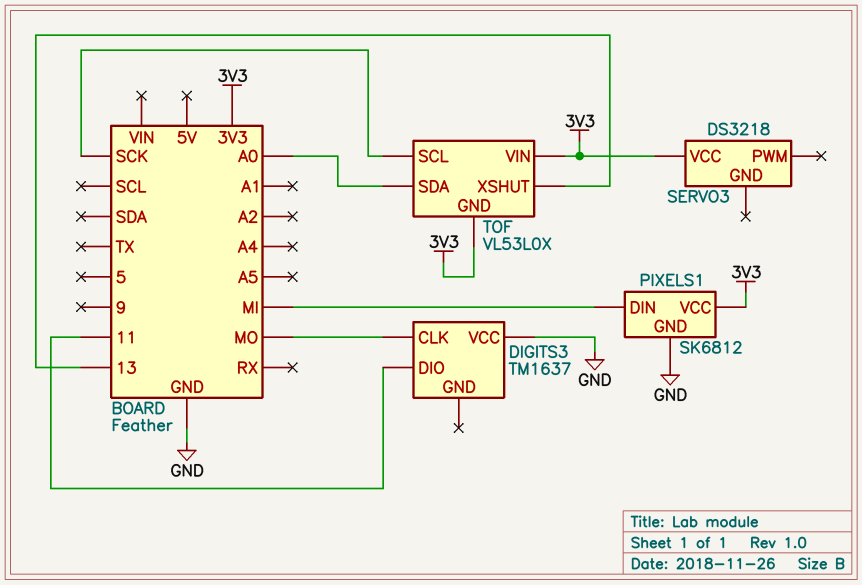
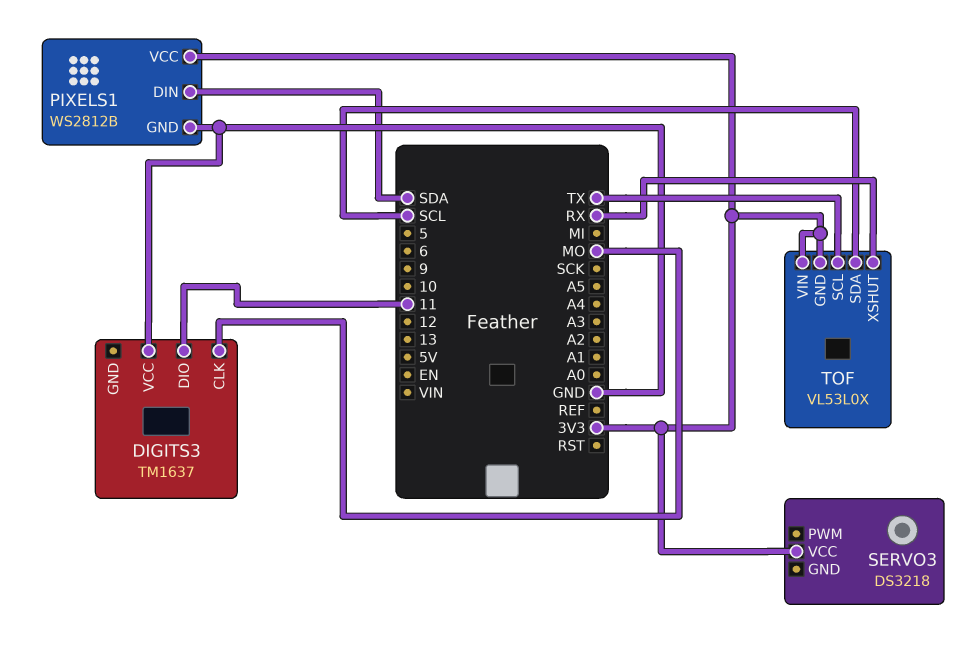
PIXELS1: SK6812 -> WS2812B
PIXELS1 pin DIN: MI -> SDA
TOF pin SCL: SCK -> TX
TOF pin SDA: A0 -> SCL
TOF pin XSHUT: 13 -> RX

